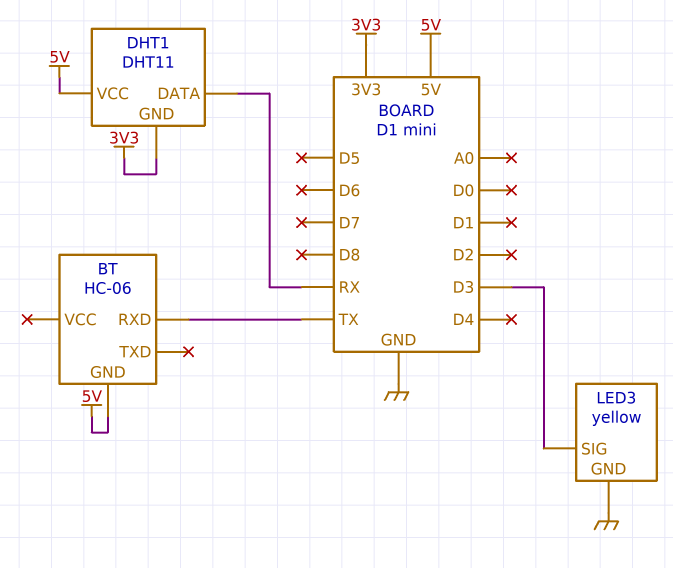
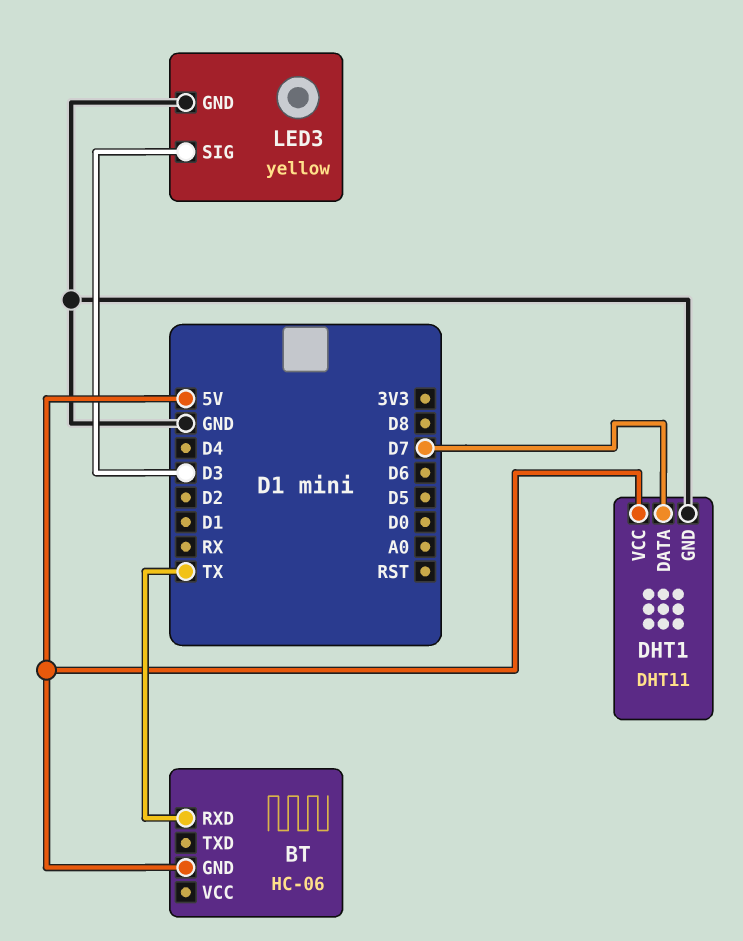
DHT1 pin DATA: RX -> D7
DHT1 pin GND: 3V3 -> GND

